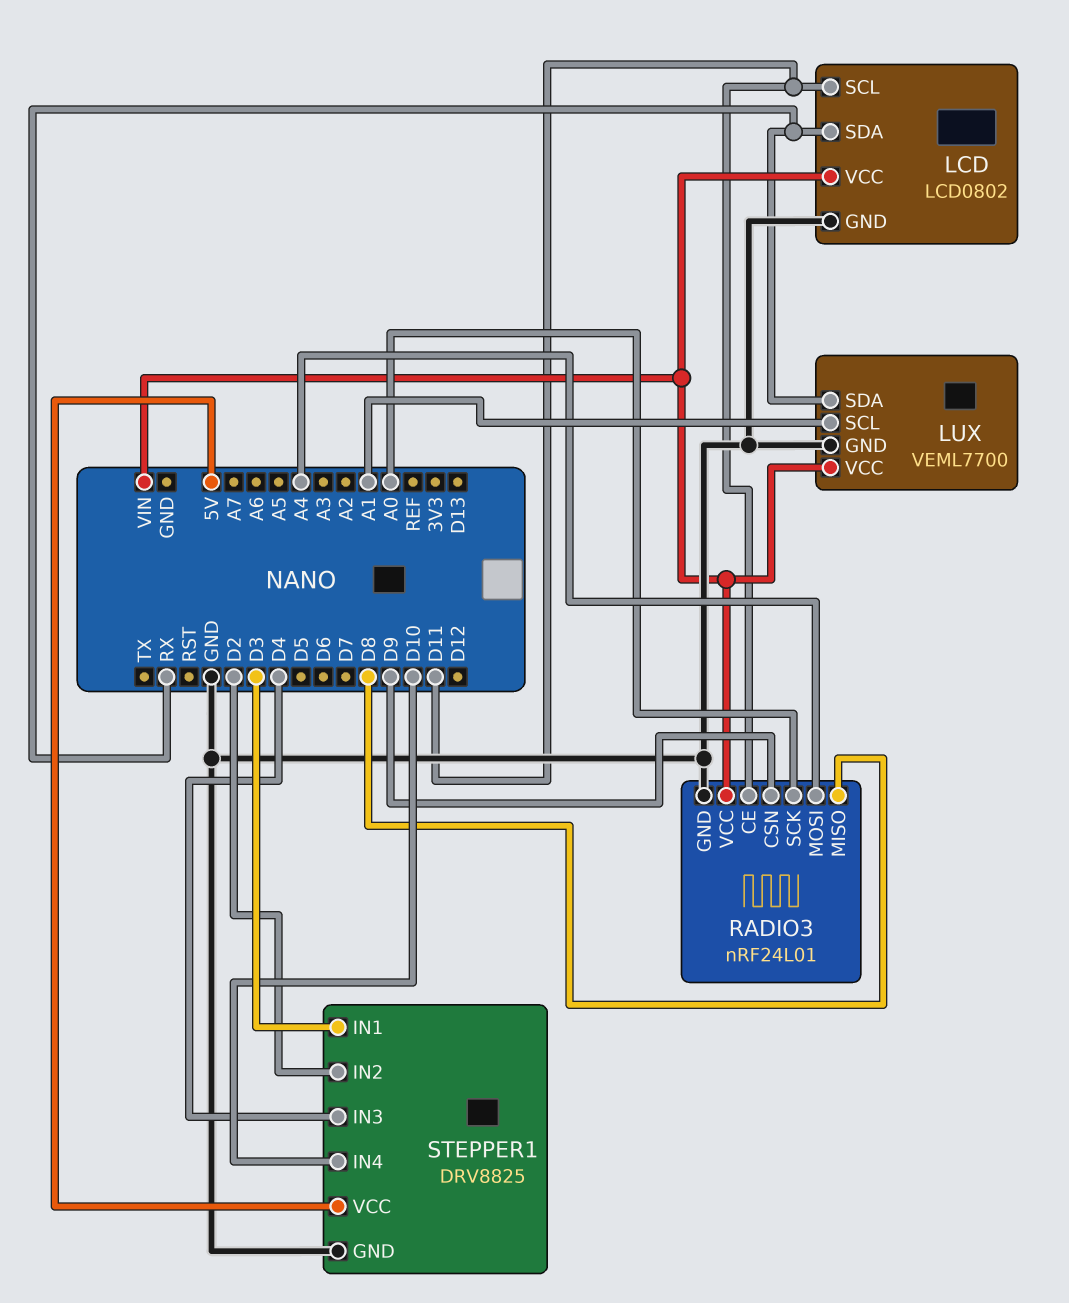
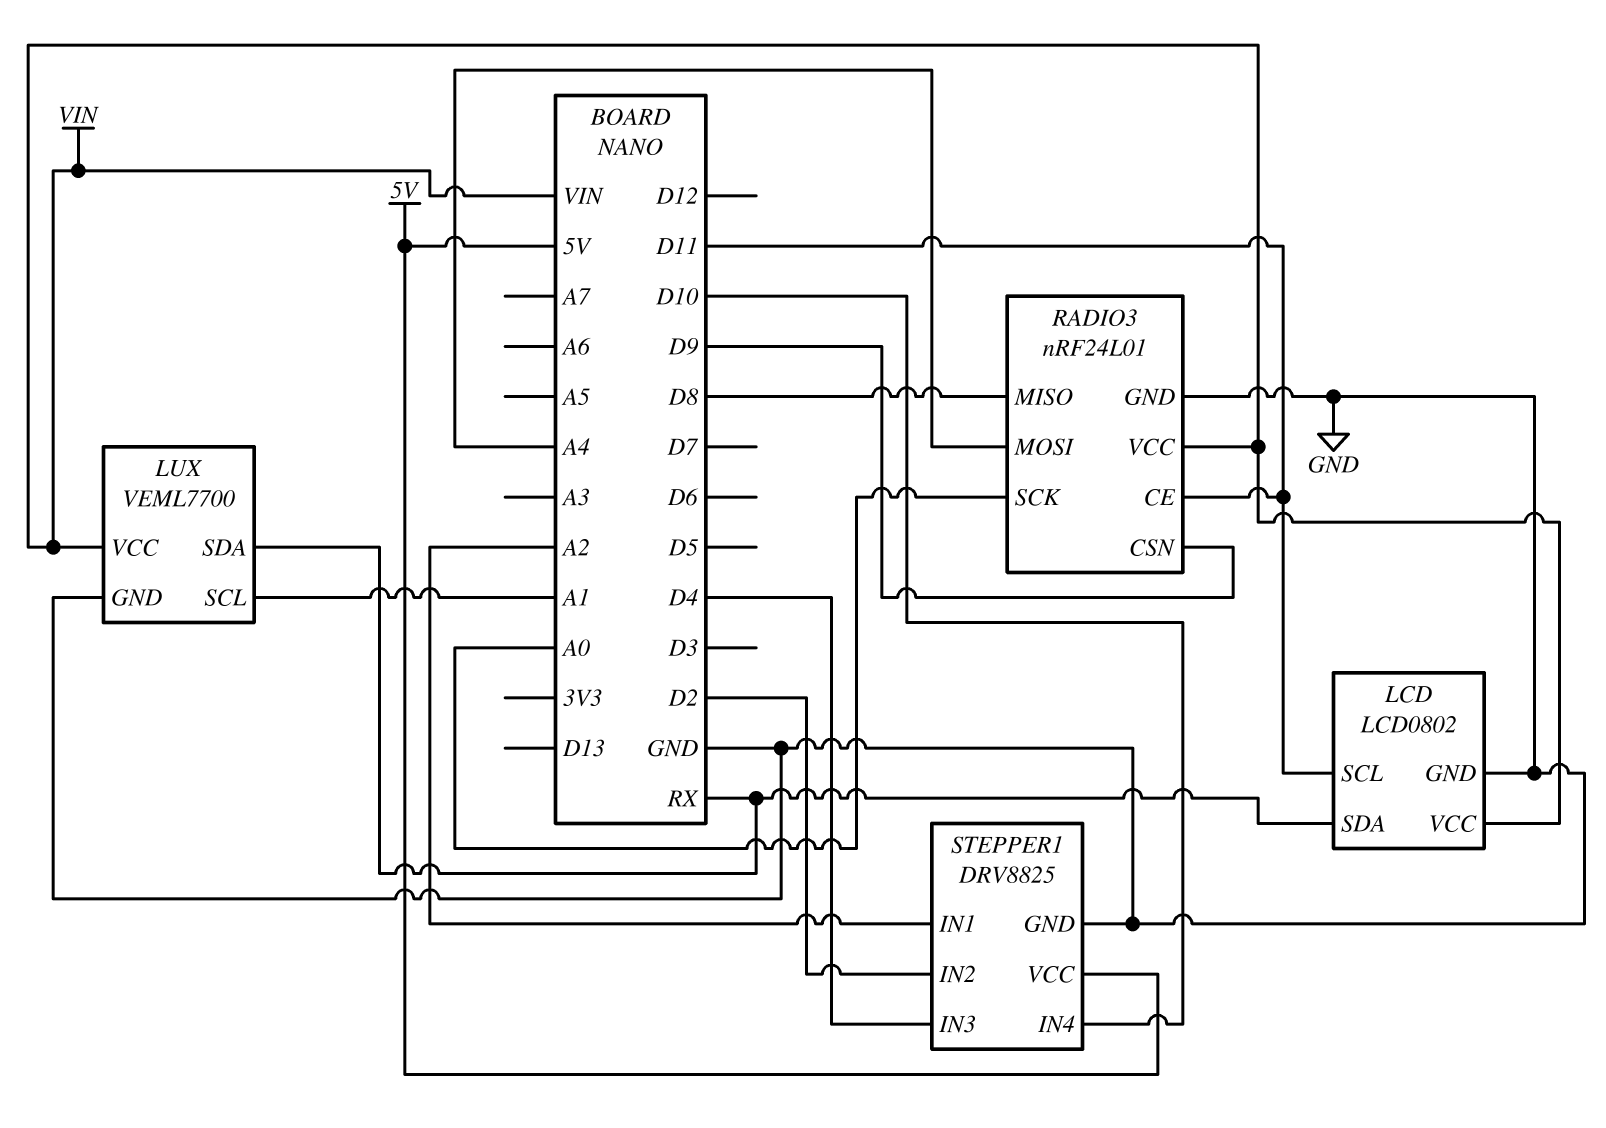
STEPPER1 pin IN1: D3 -> A2

